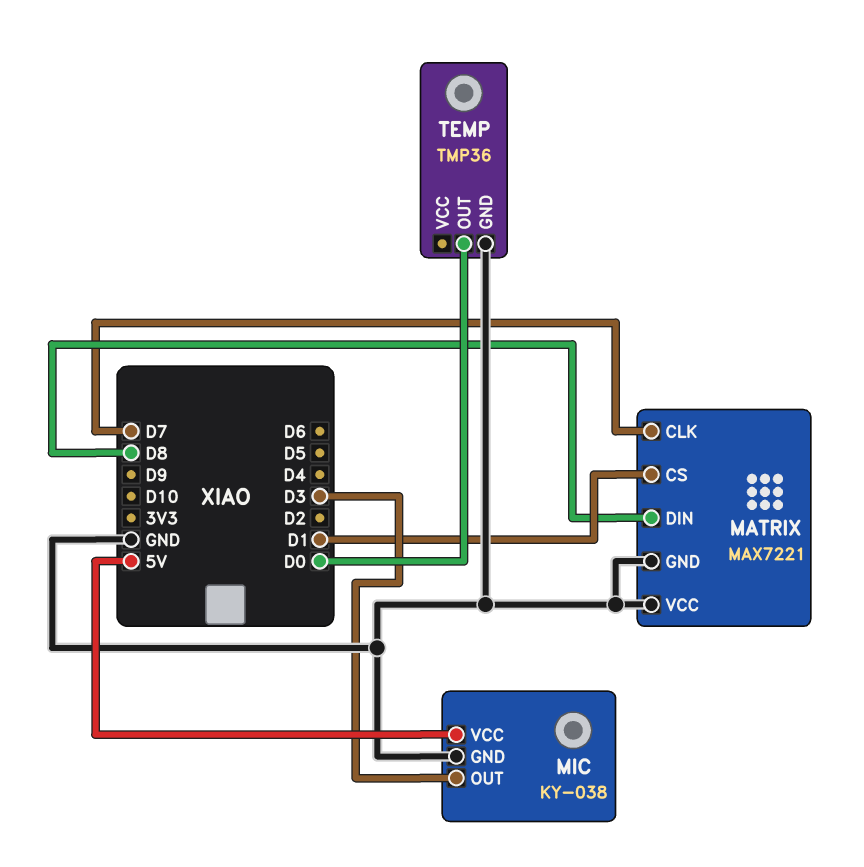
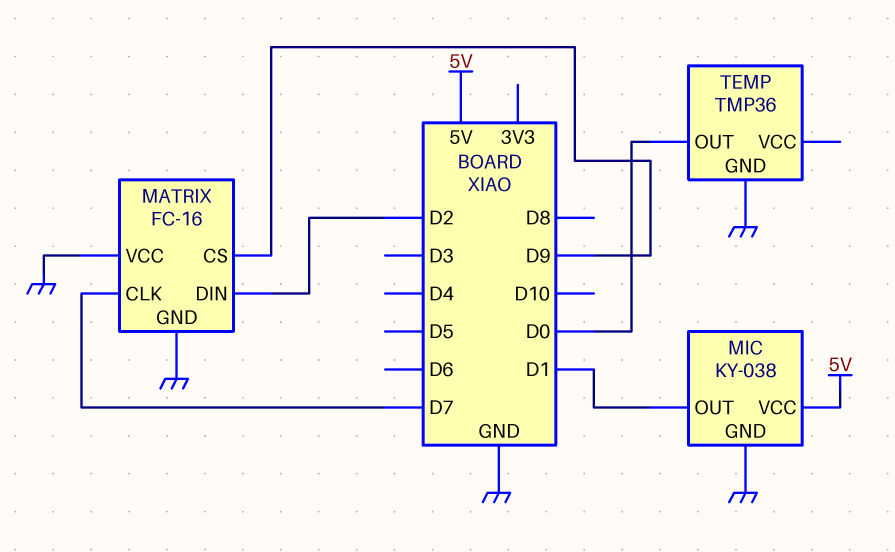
MATRIX: MAX7221 -> FC-16
MATRIX pin CS: D1 -> D9
MATRIX pin DIN: D8 -> D2
MIC pin OUT: D3 -> D1

